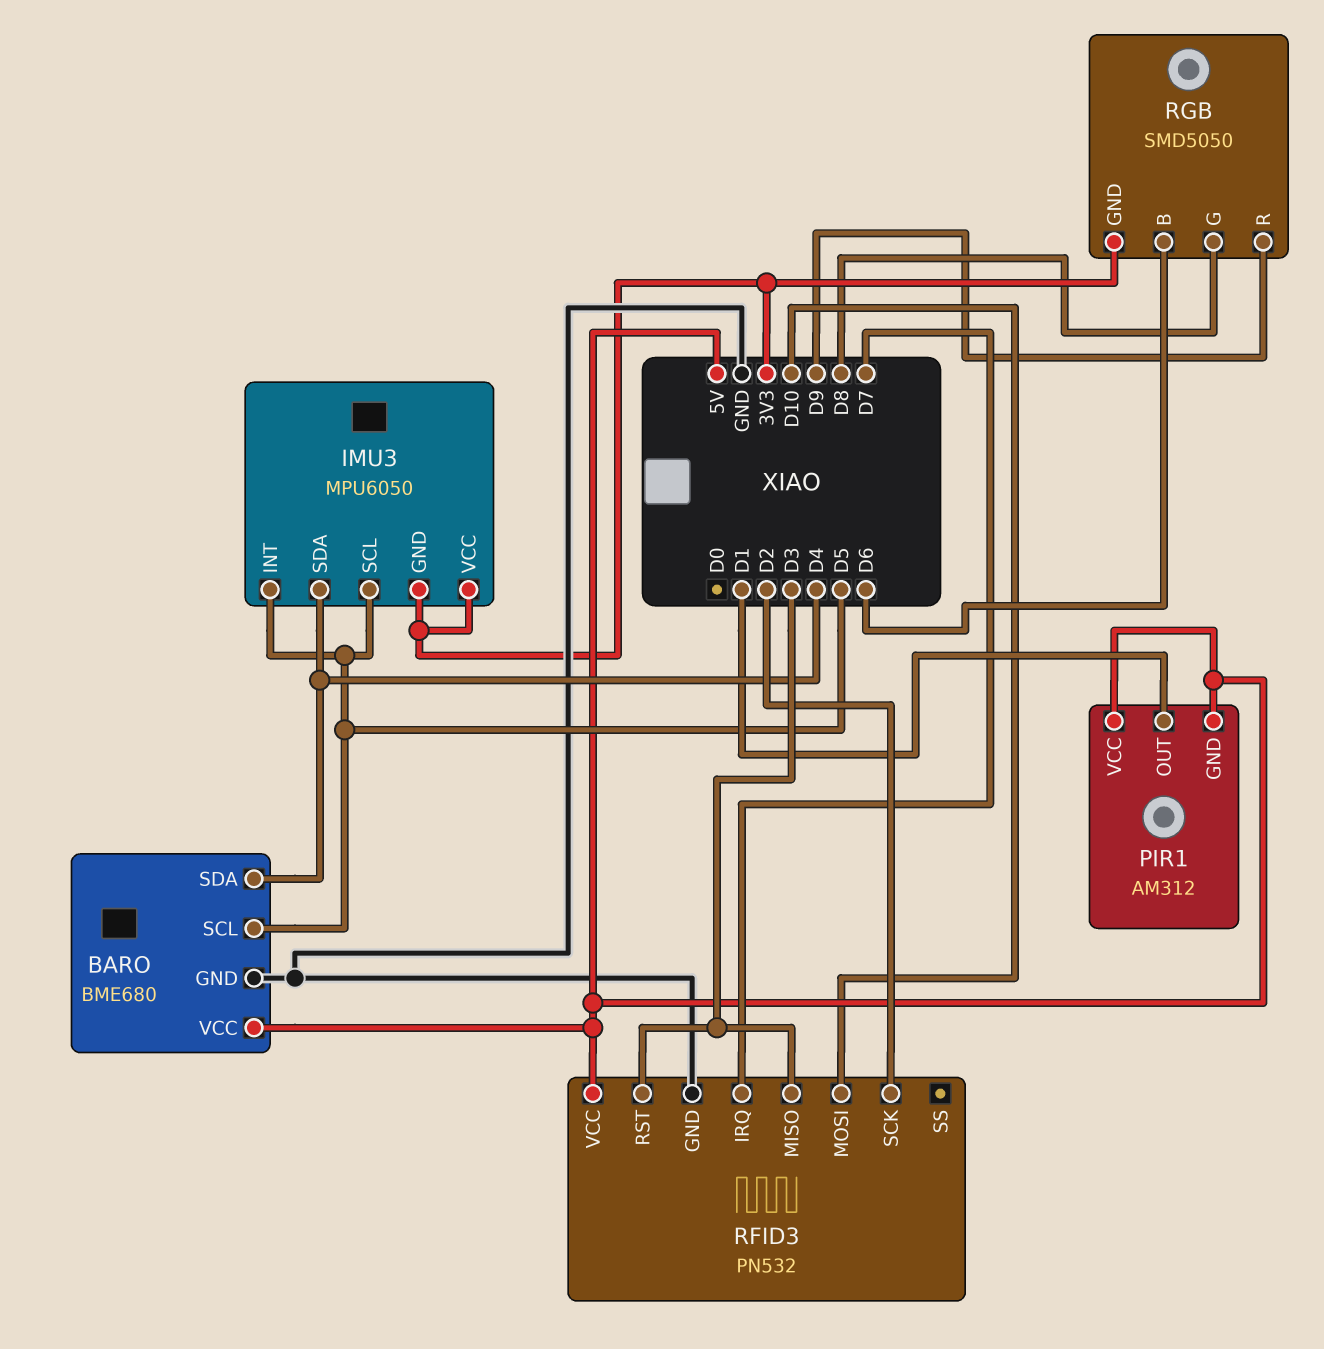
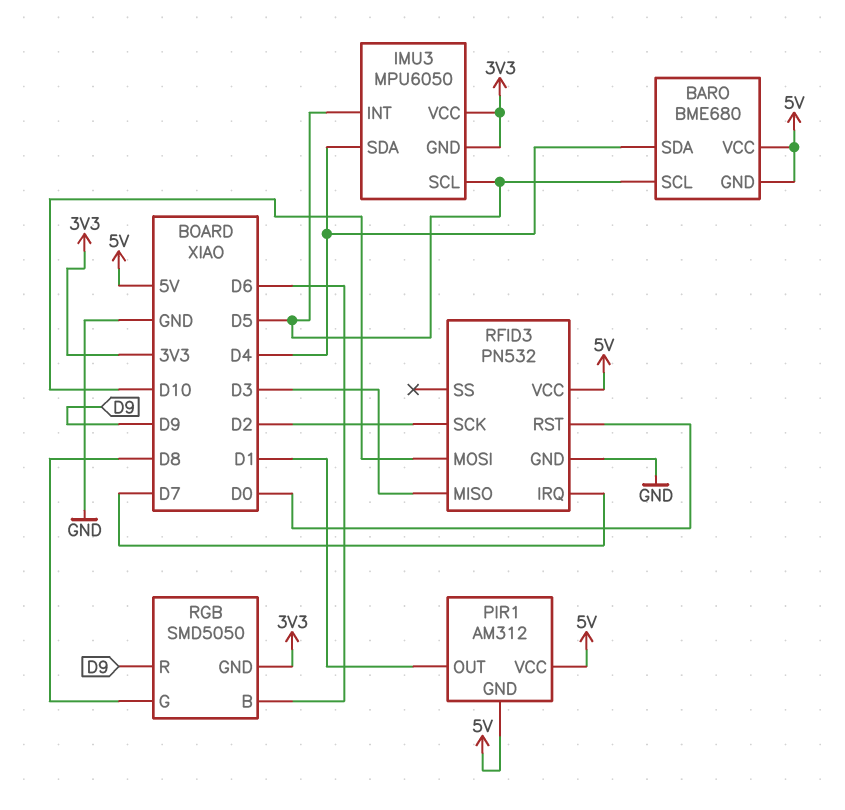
BARO pin GND: GND -> 5V
RFID3 pin RST: D3 -> D0

